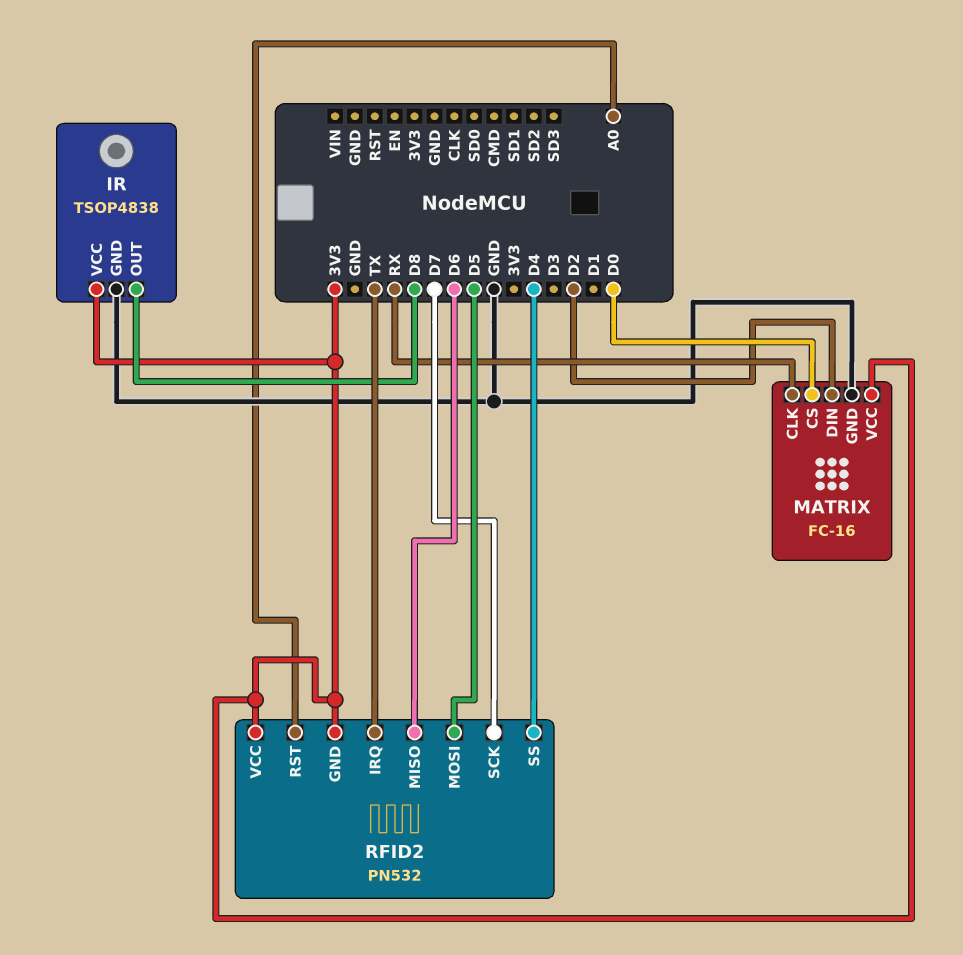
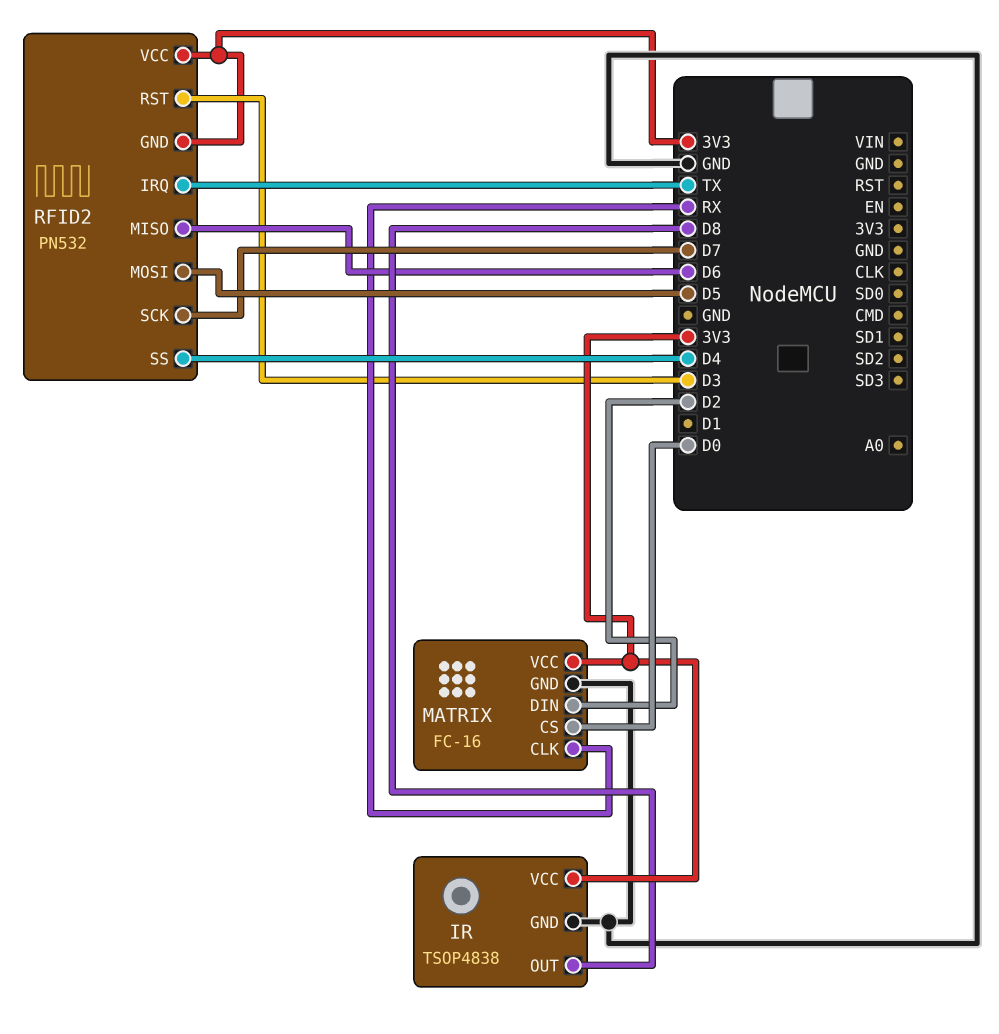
RFID2 pin RST: A0 -> D3

